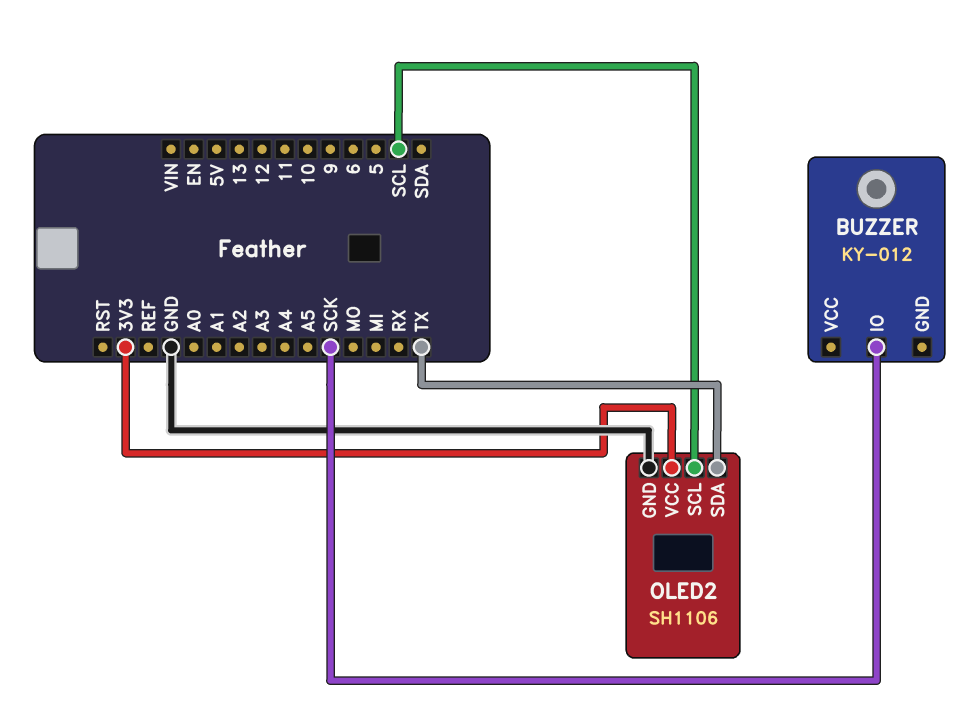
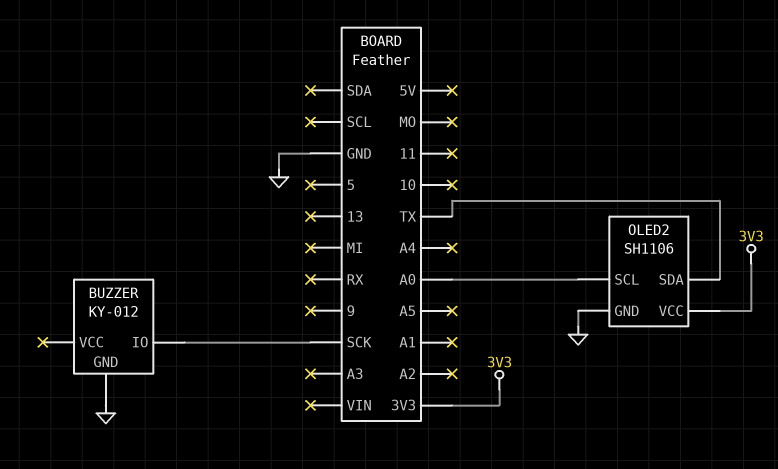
BUZZER pin GND: none -> GND
OLED2 pin SCL: SCL -> A0

